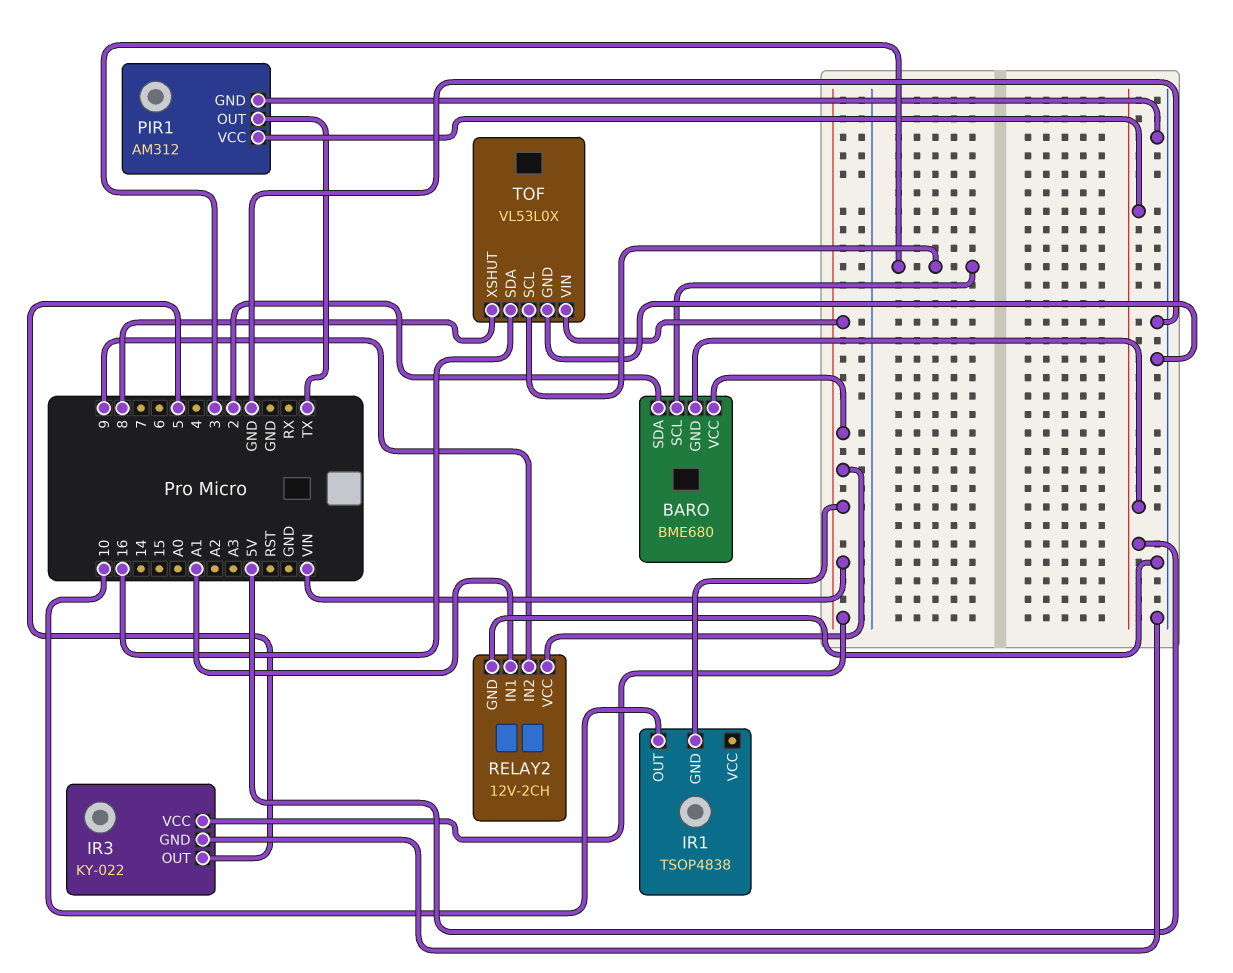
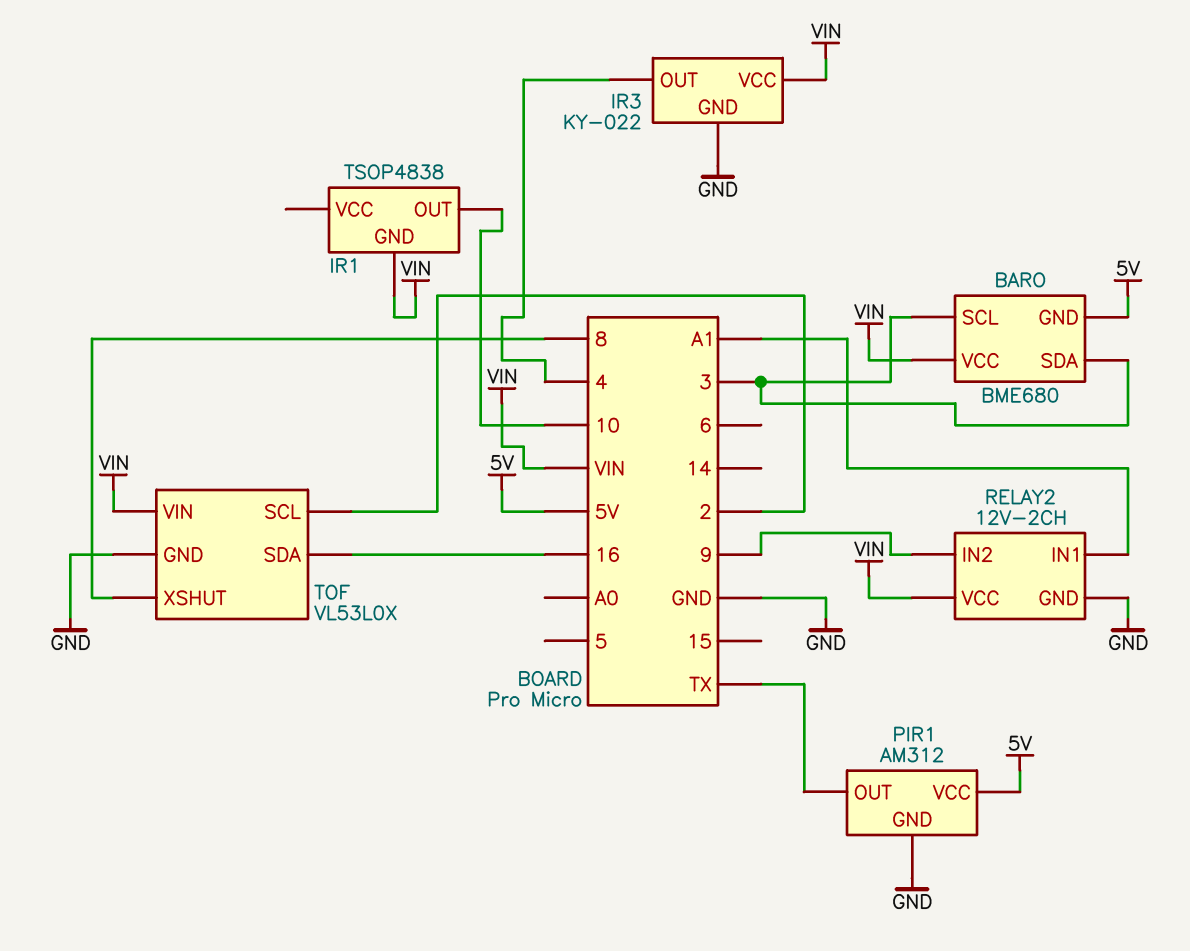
BARO pin SDA: 2 -> 3
IR3 pin OUT: 5 -> 4
TOF pin SCL: 3 -> 2

